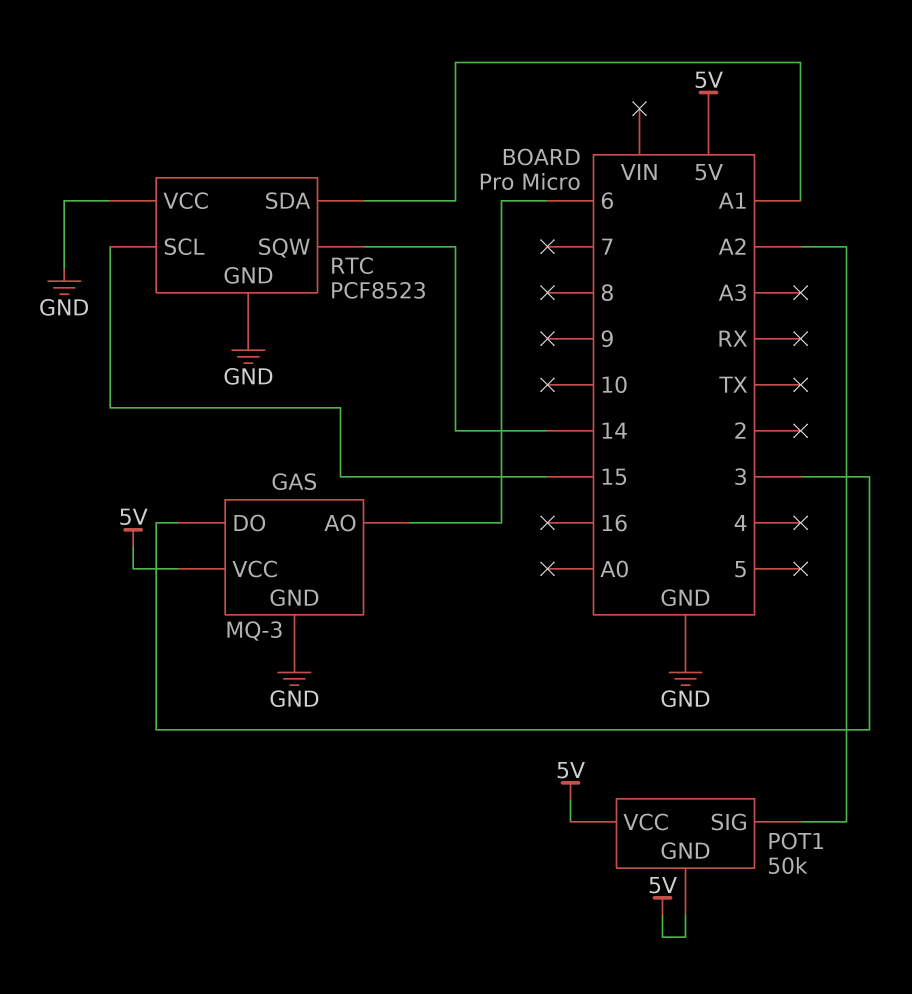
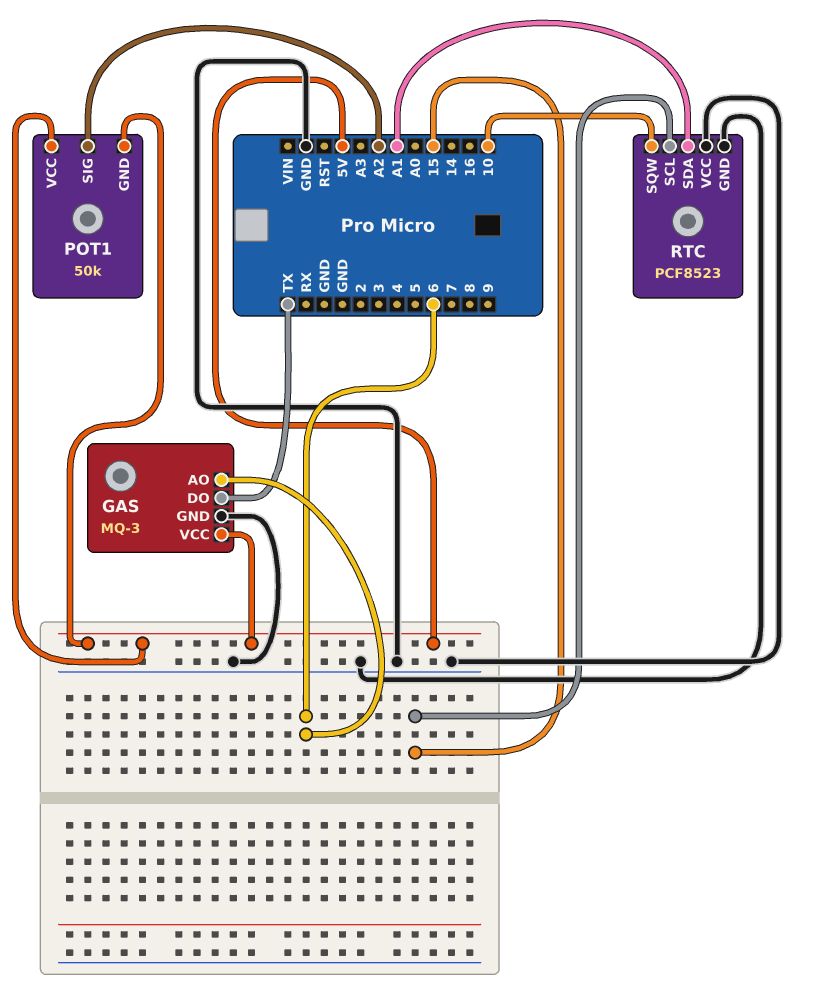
GAS pin DO: 3 -> TX
RTC pin SQW: 14 -> 10

